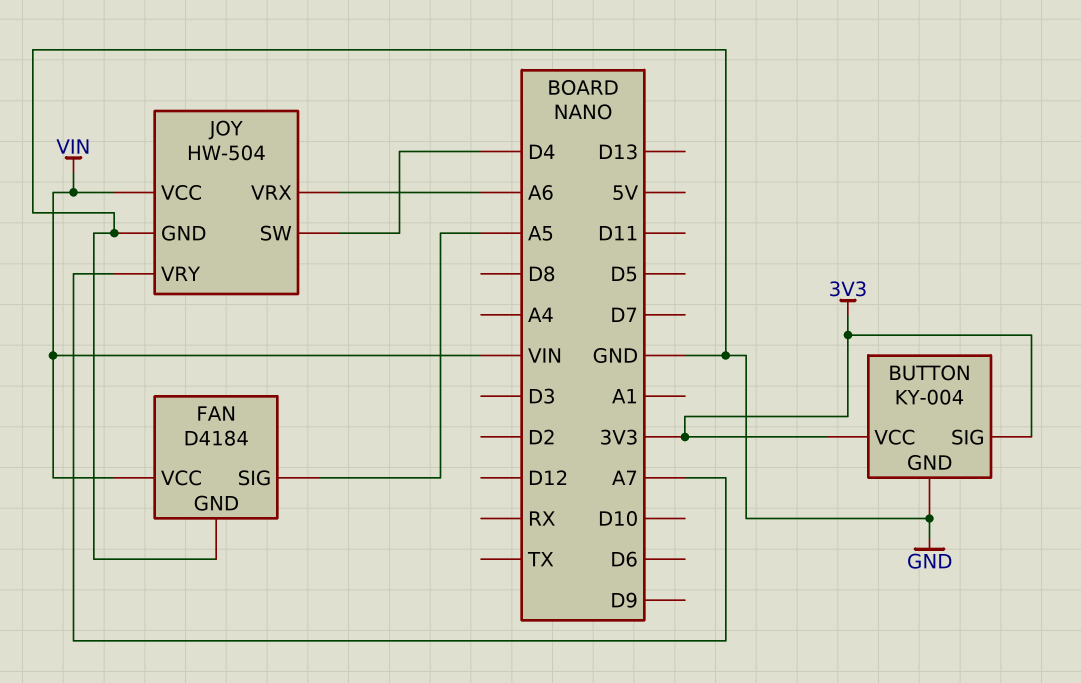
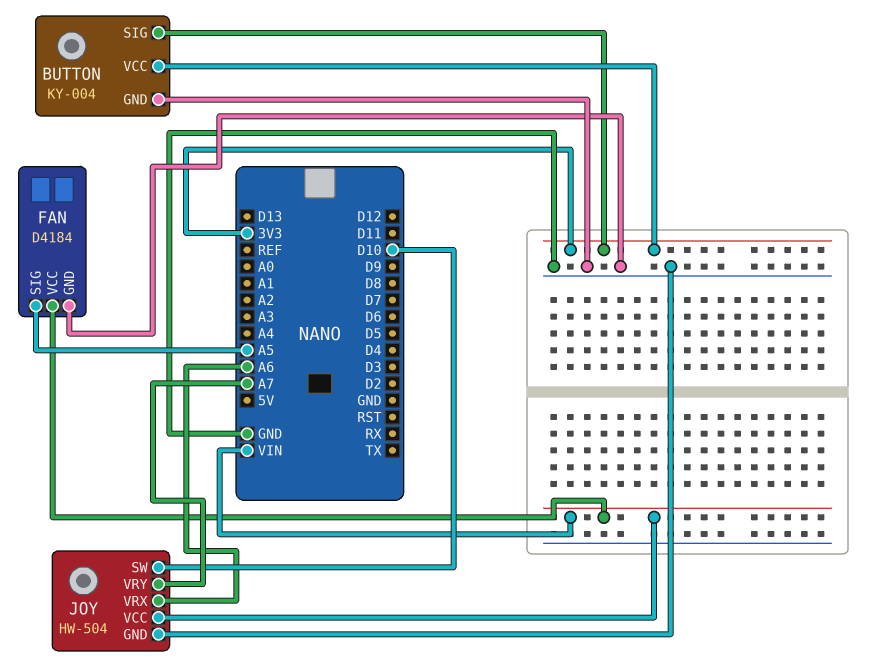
JOY pin SW: D4 -> D10

